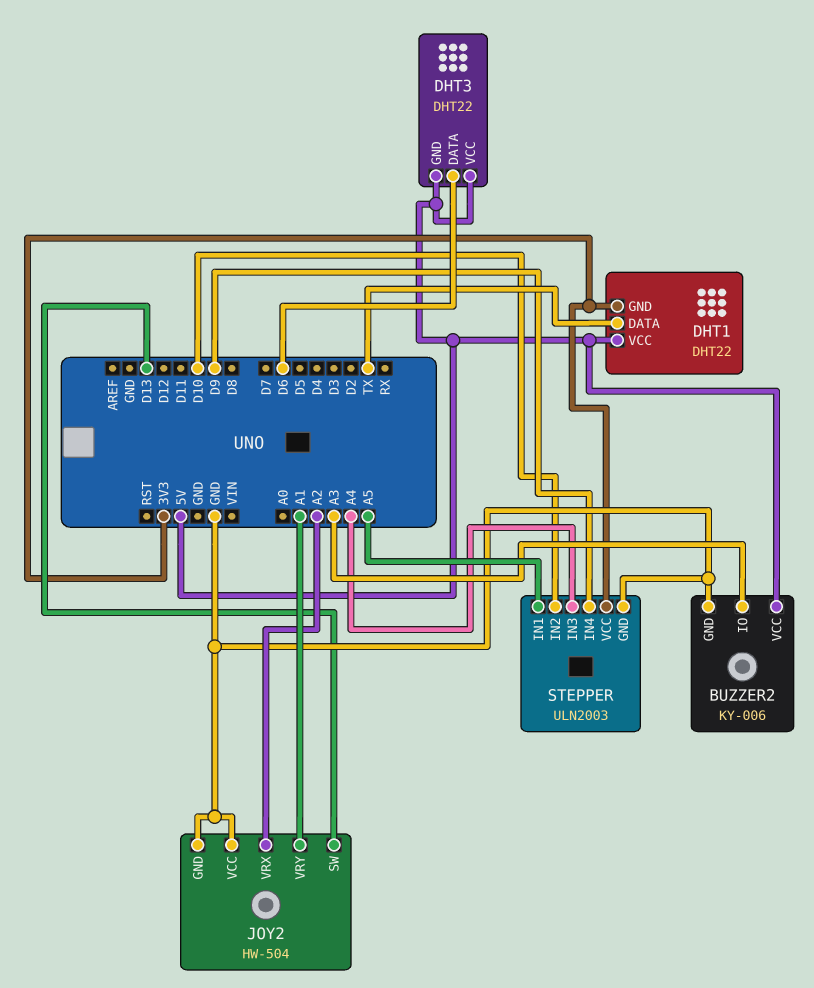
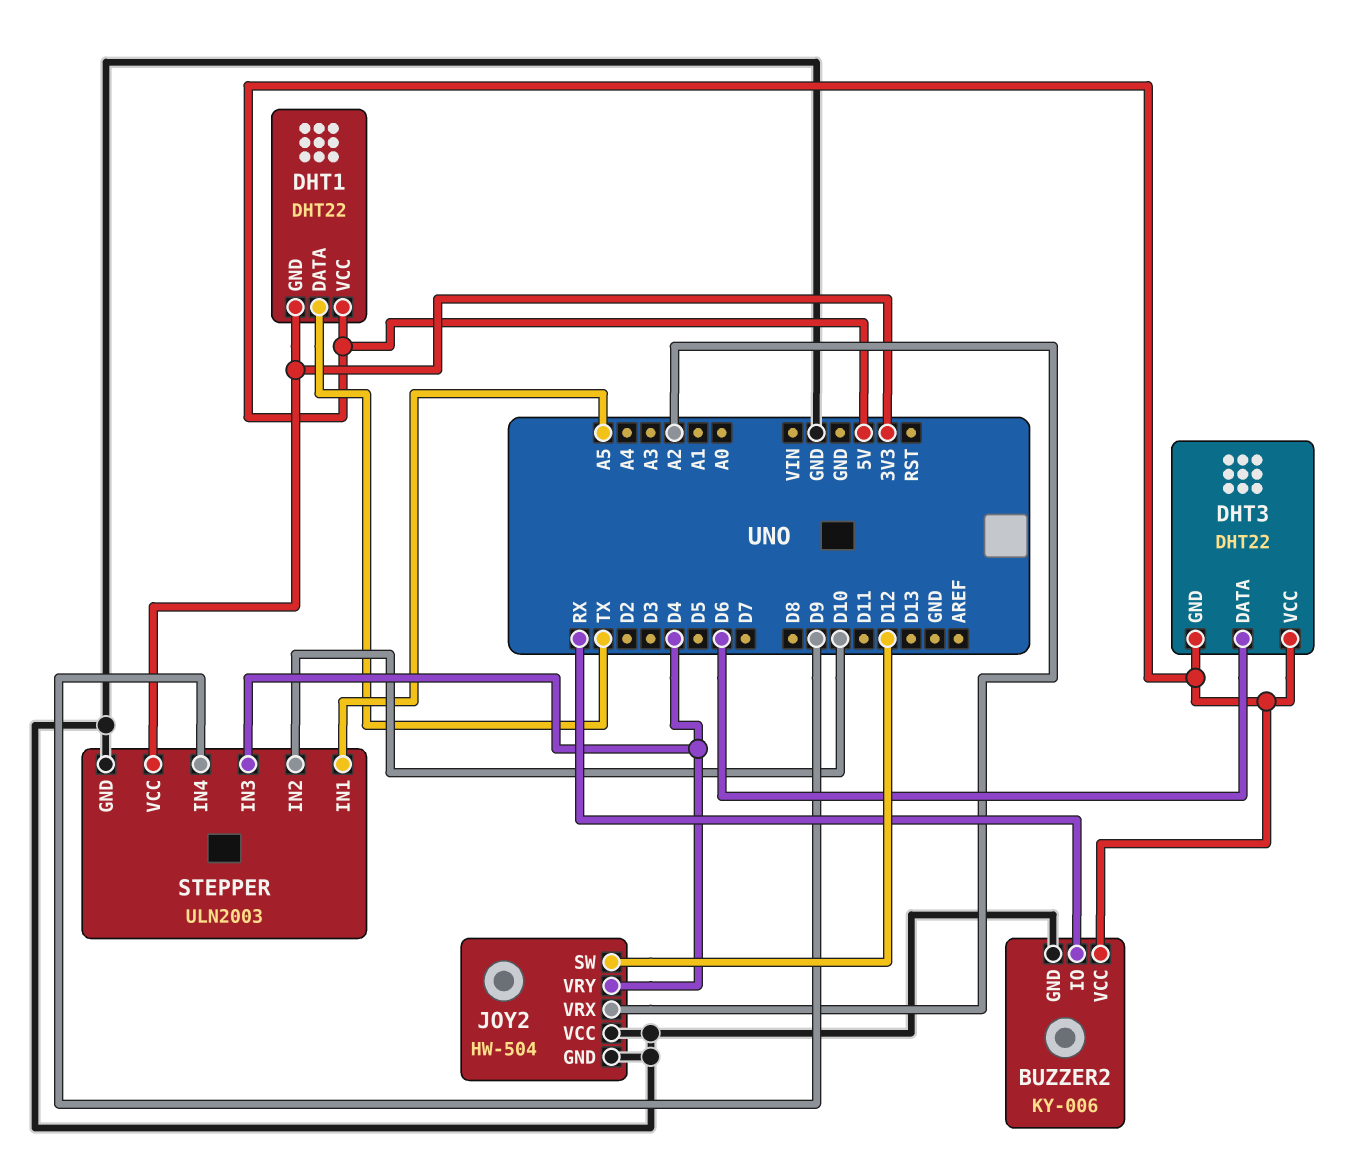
BUZZER2 pin IO: A3 -> RX
JOY2 pin SW: D13 -> D12
JOY2 pin VRY: A1 -> D4
STEPPER pin IN3: A4 -> D4

